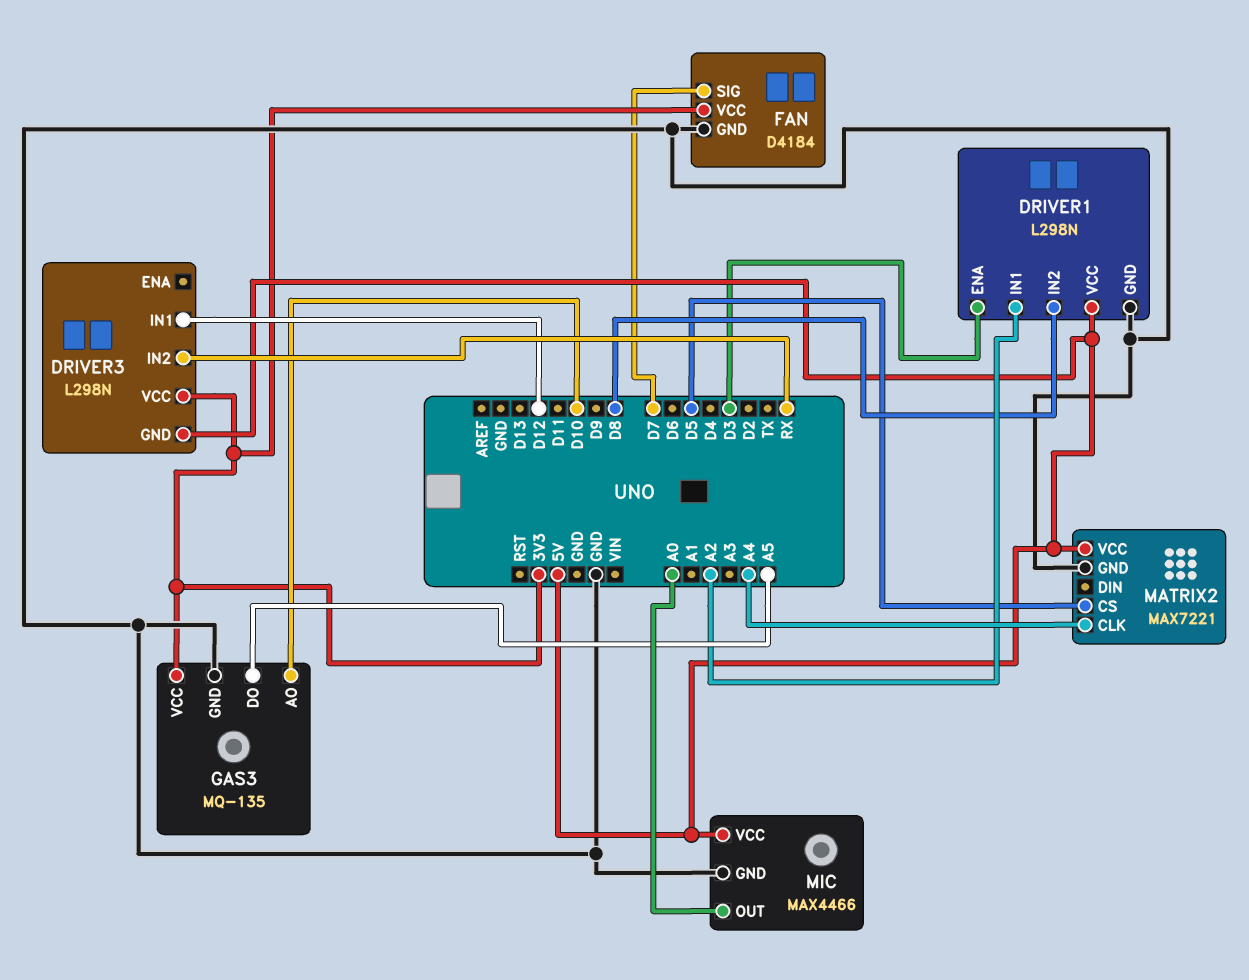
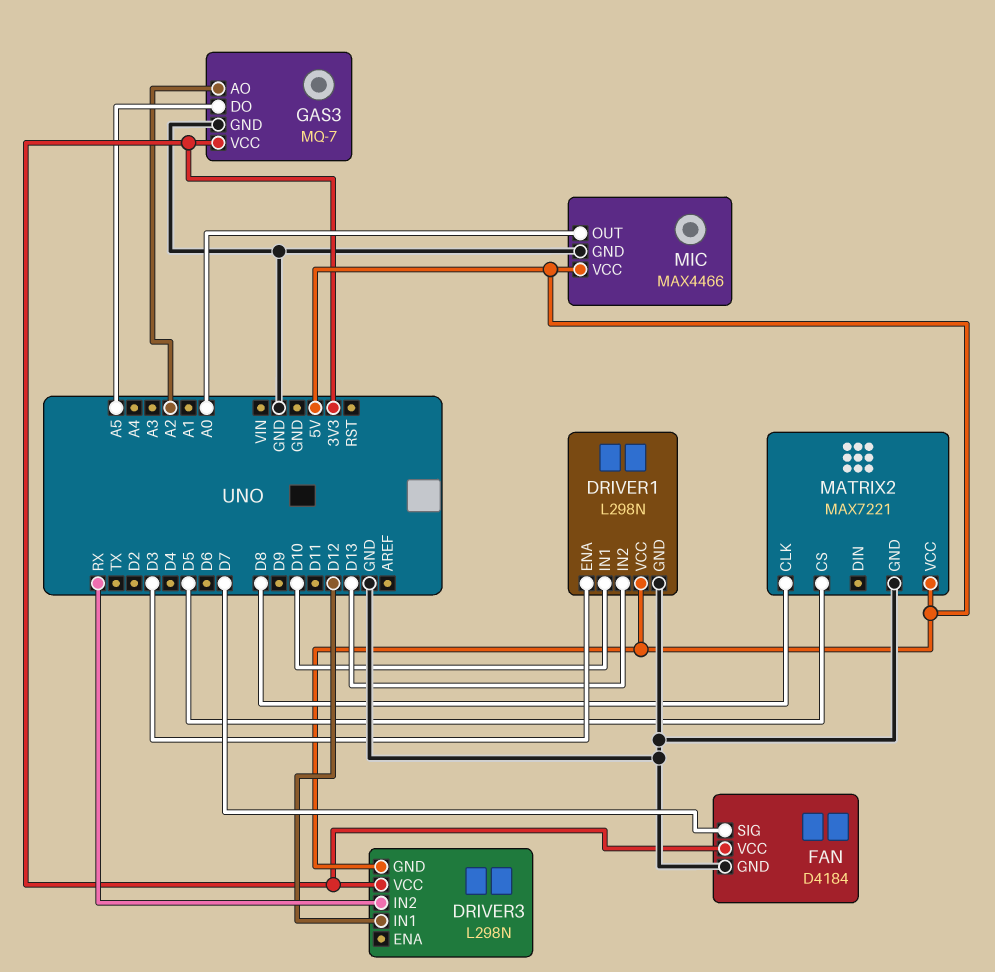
DRIVER1 pin IN1: A2 -> D10
DRIVER1 pin IN2: D8 -> D13
GAS3: MQ-135 -> MQ-7
GAS3 pin AO: D10 -> A2
MATRIX2 pin CLK: A4 -> D8

